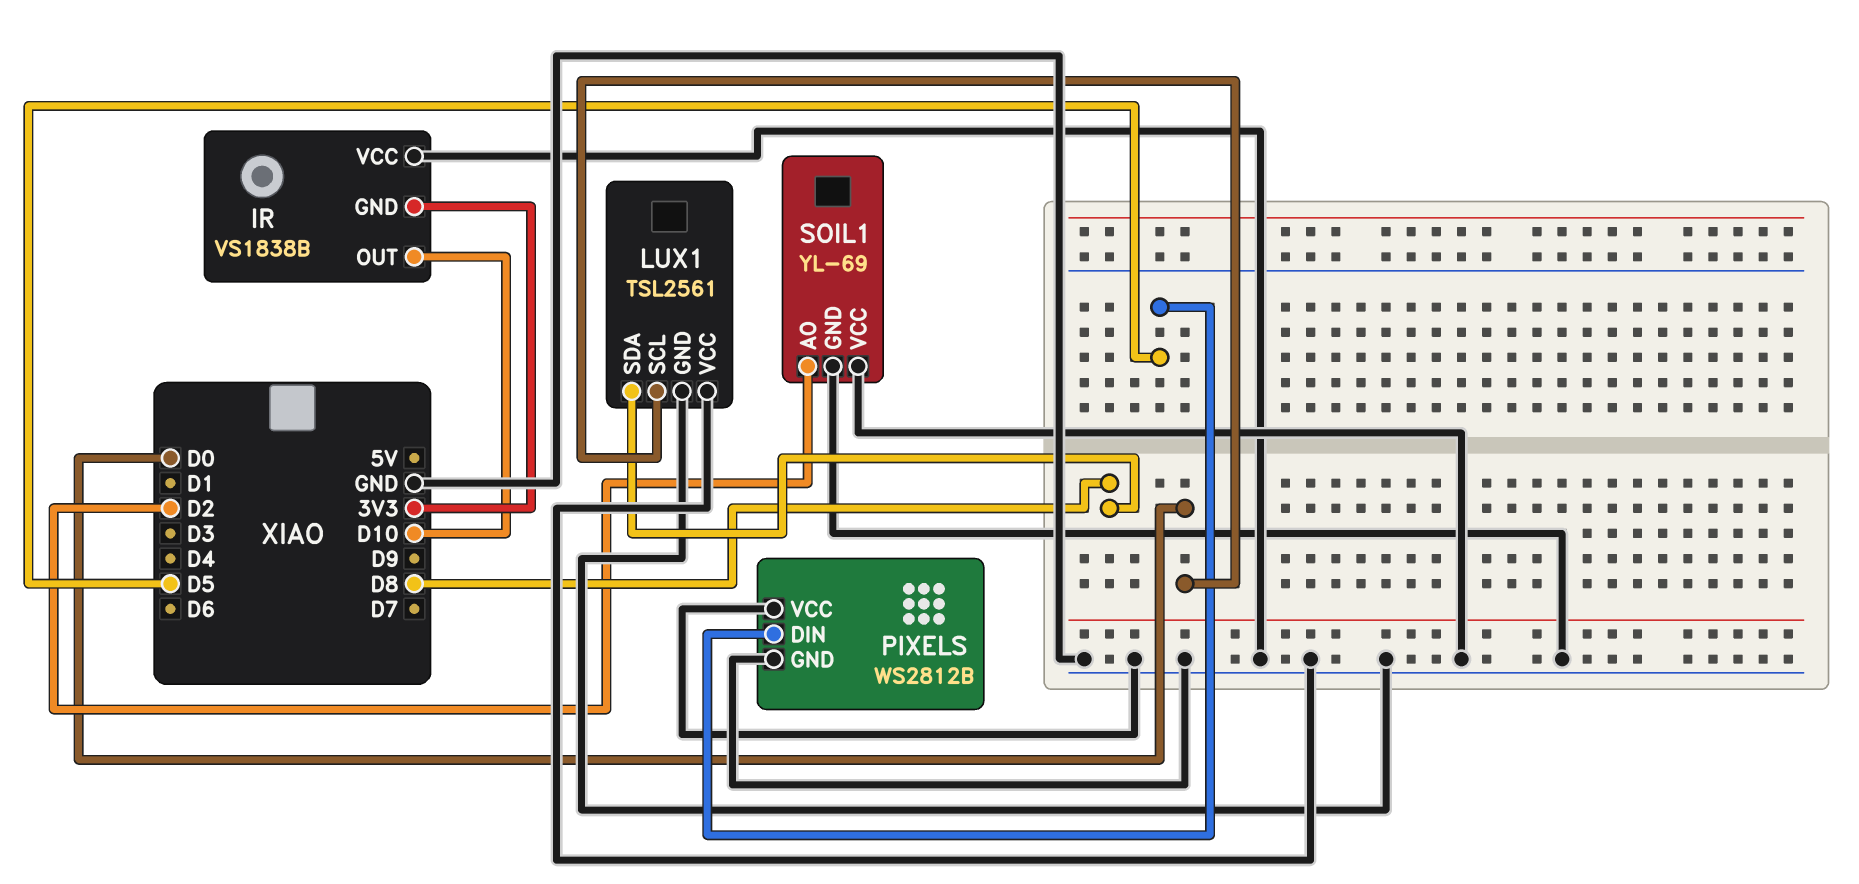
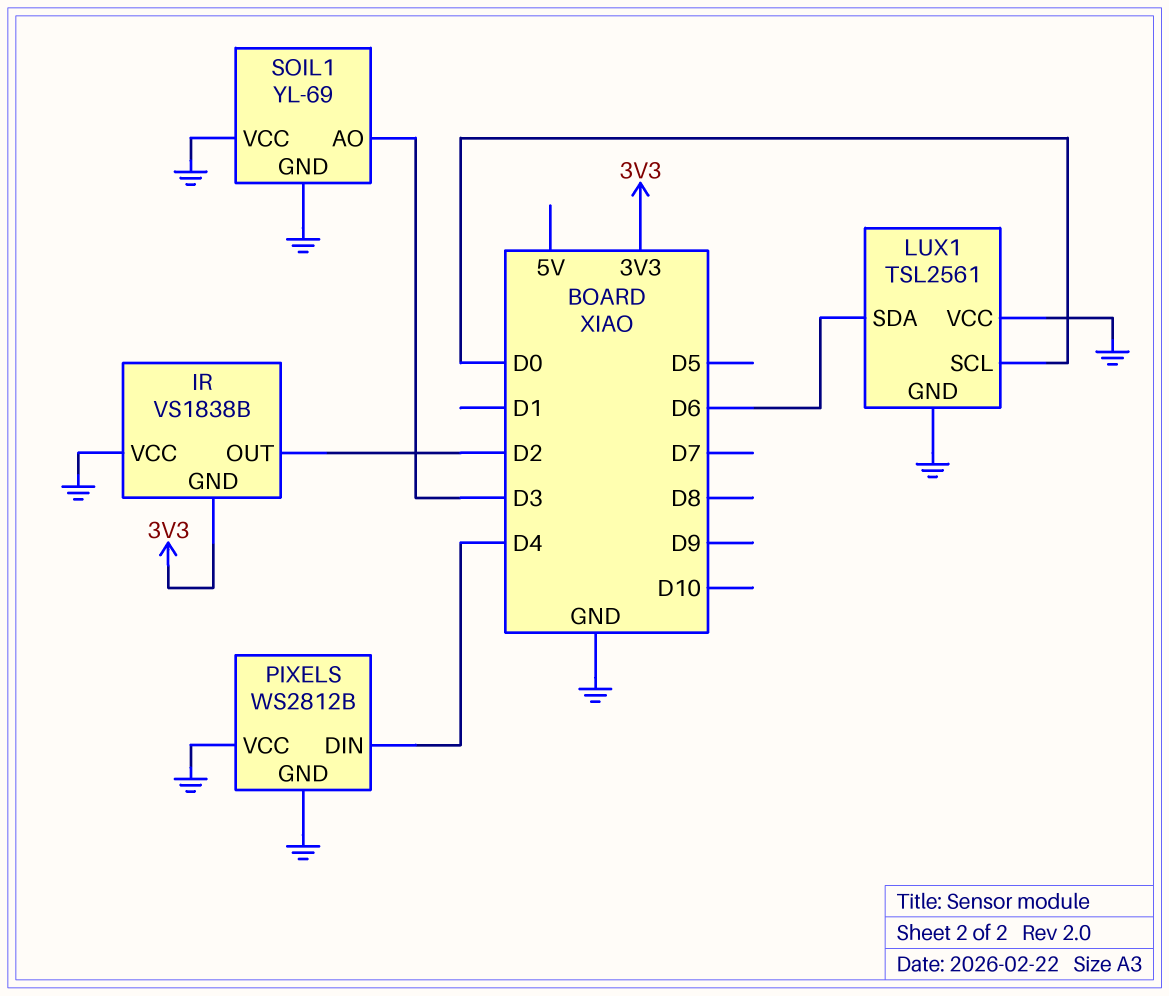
IR pin OUT: D10 -> D2
LUX1 pin SDA: D8 -> D6
PIXELS pin DIN: D5 -> D4
SOIL1 pin AO: D2 -> D3

